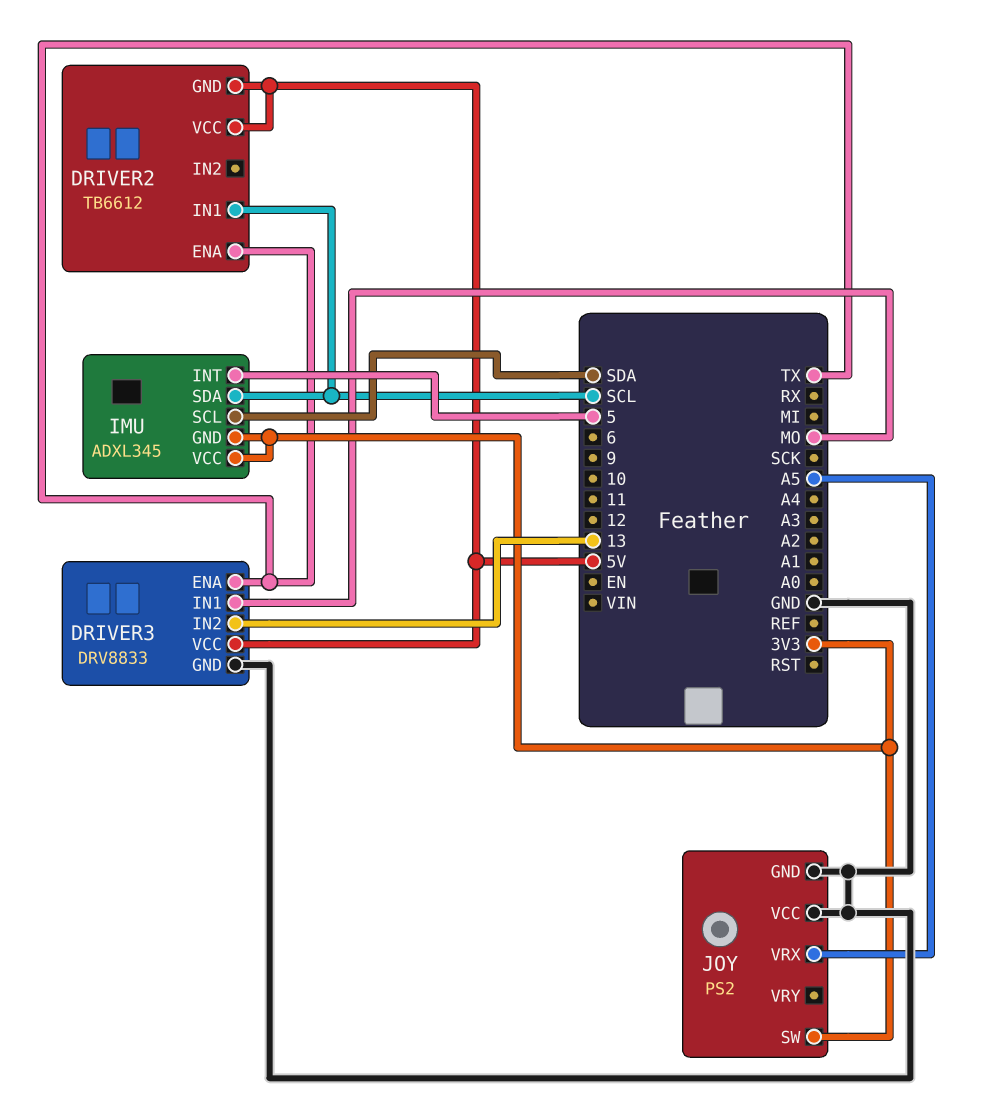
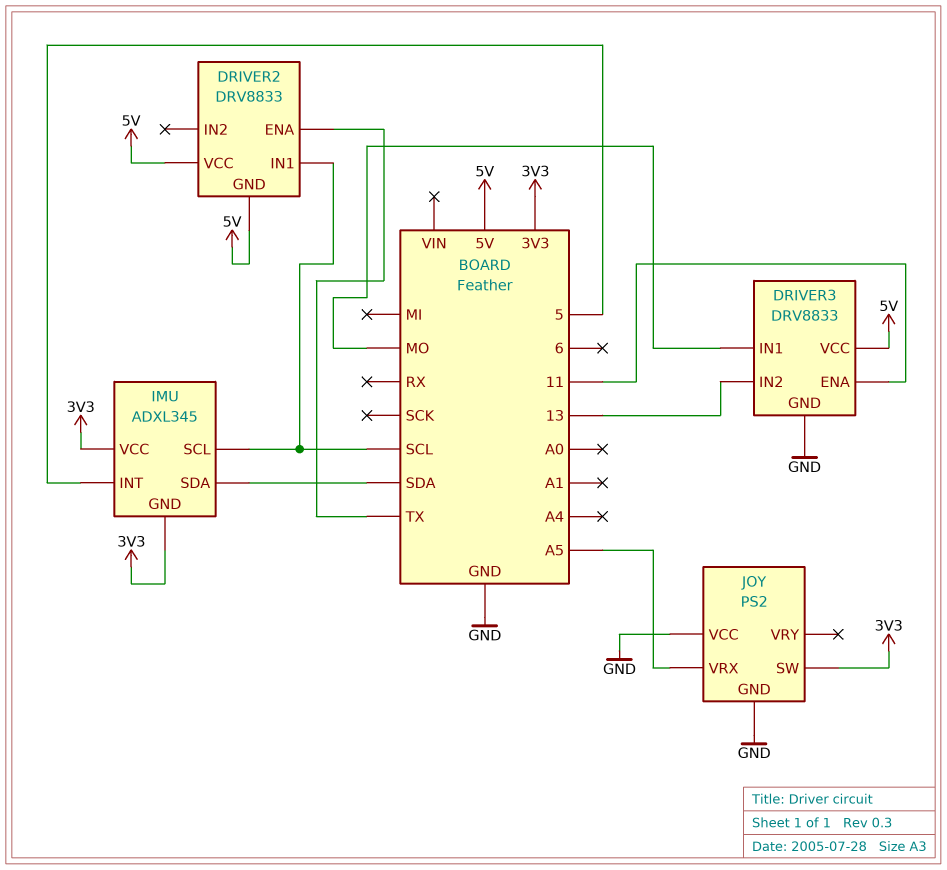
DRIVER2: TB6612 -> DRV8833
DRIVER3 pin ENA: TX -> 11
IMU pin SCL: SDA -> SCL
IMU pin SDA: SCL -> SDA

